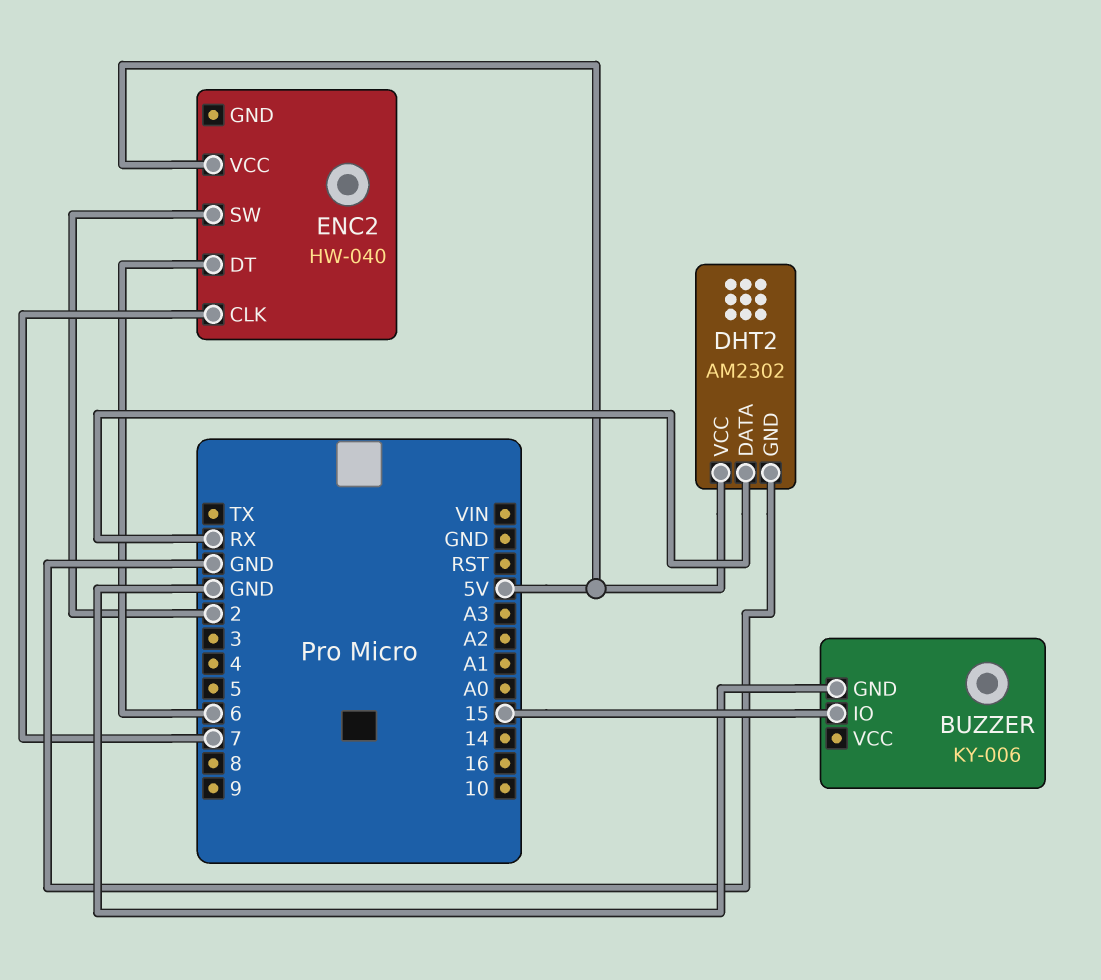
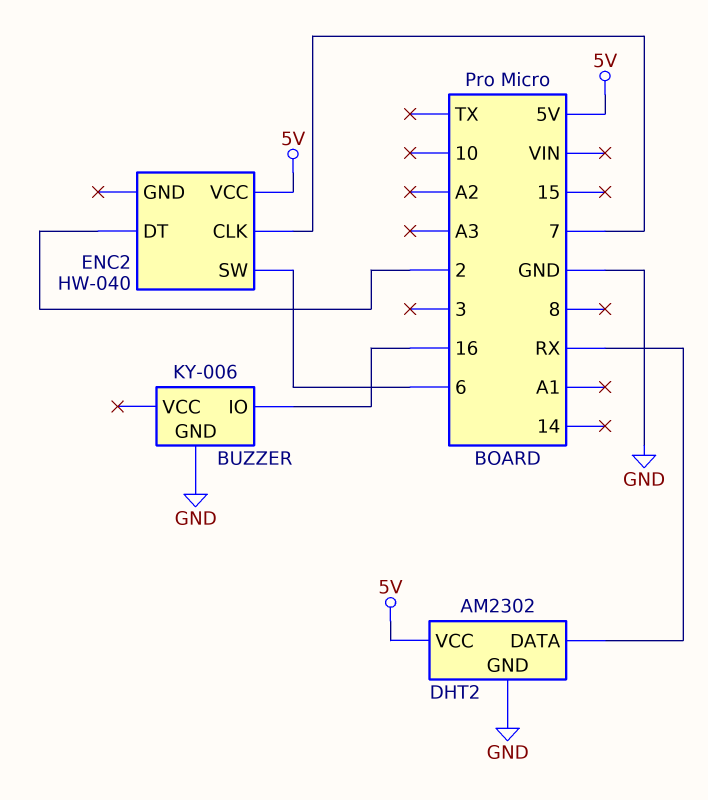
BUZZER pin IO: 15 -> 16
ENC2 pin DT: 6 -> 2
ENC2 pin SW: 2 -> 6

